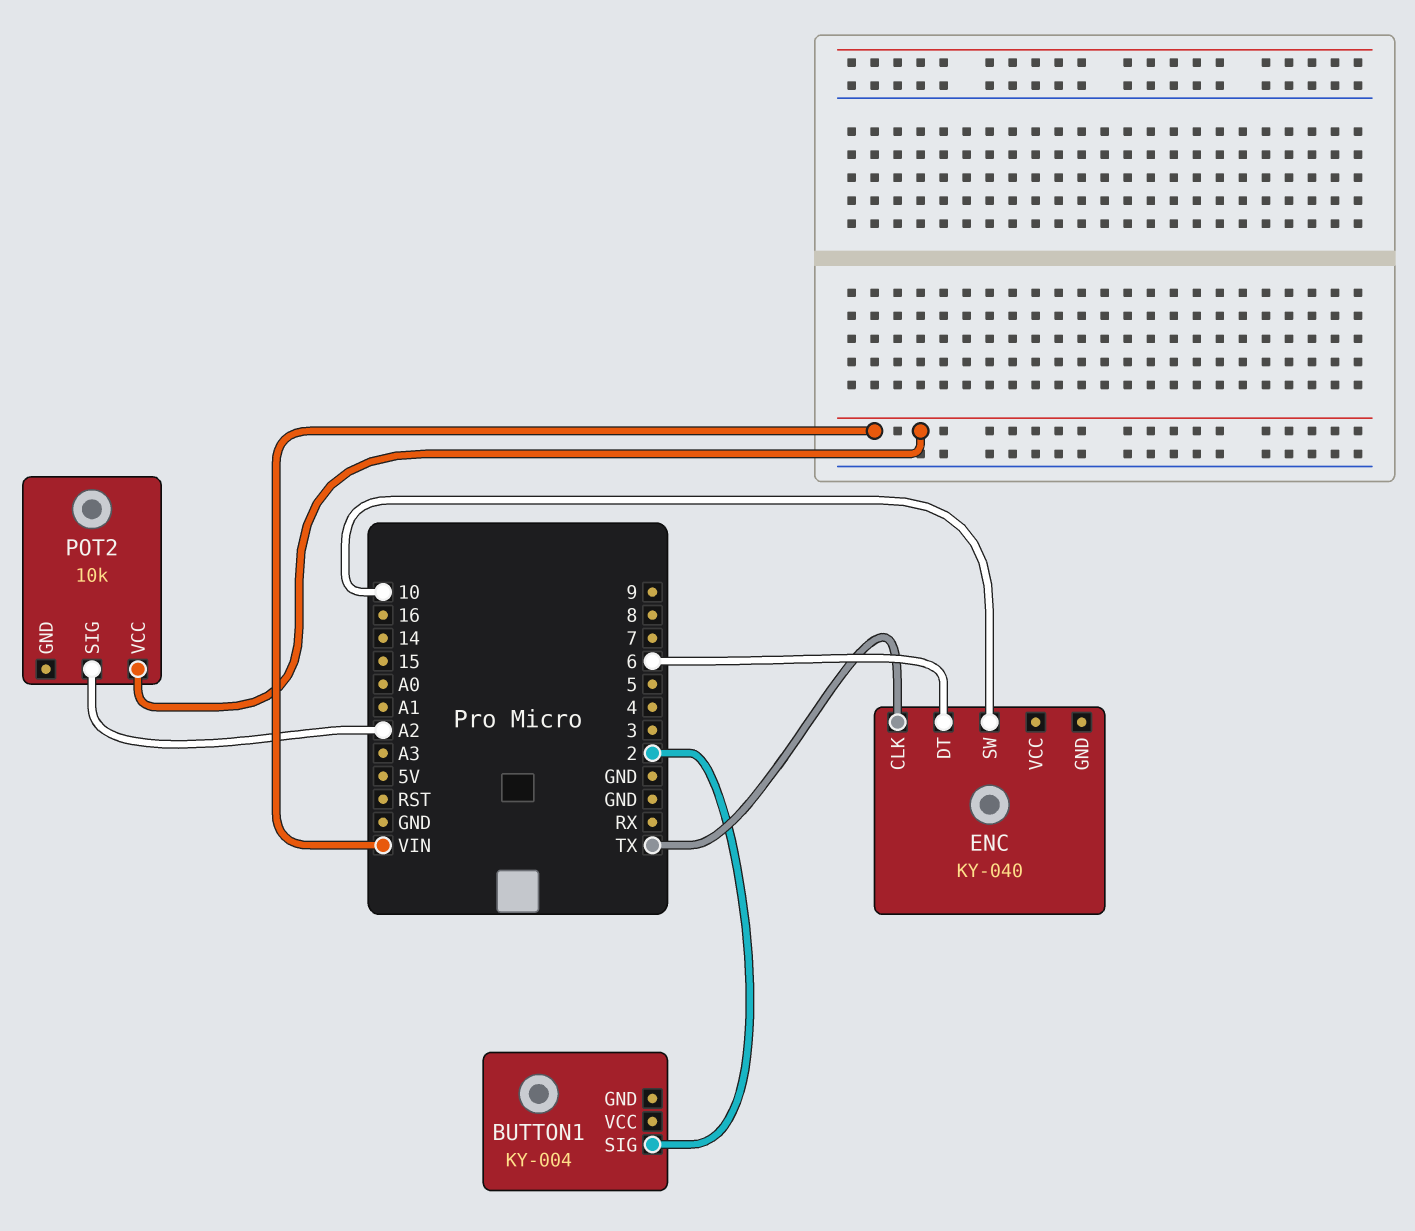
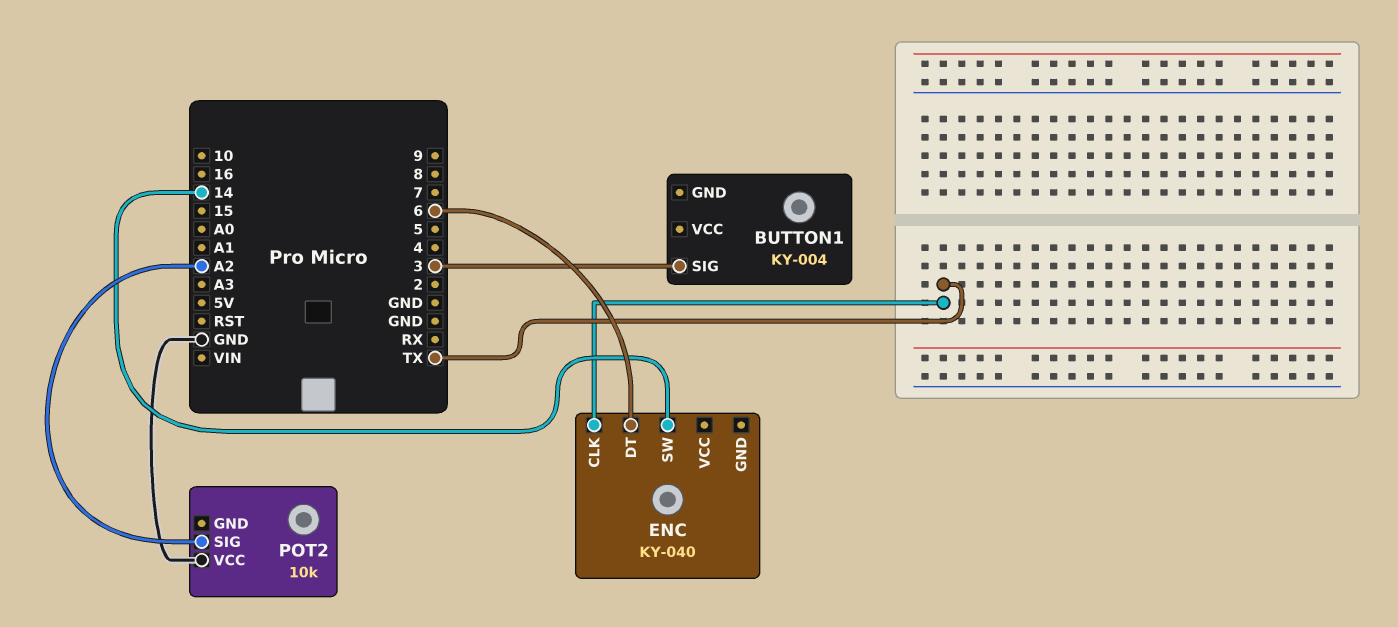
BUTTON1 pin SIG: 2 -> 3
ENC pin SW: 10 -> 14
POT2 pin VCC: VIN -> GND

